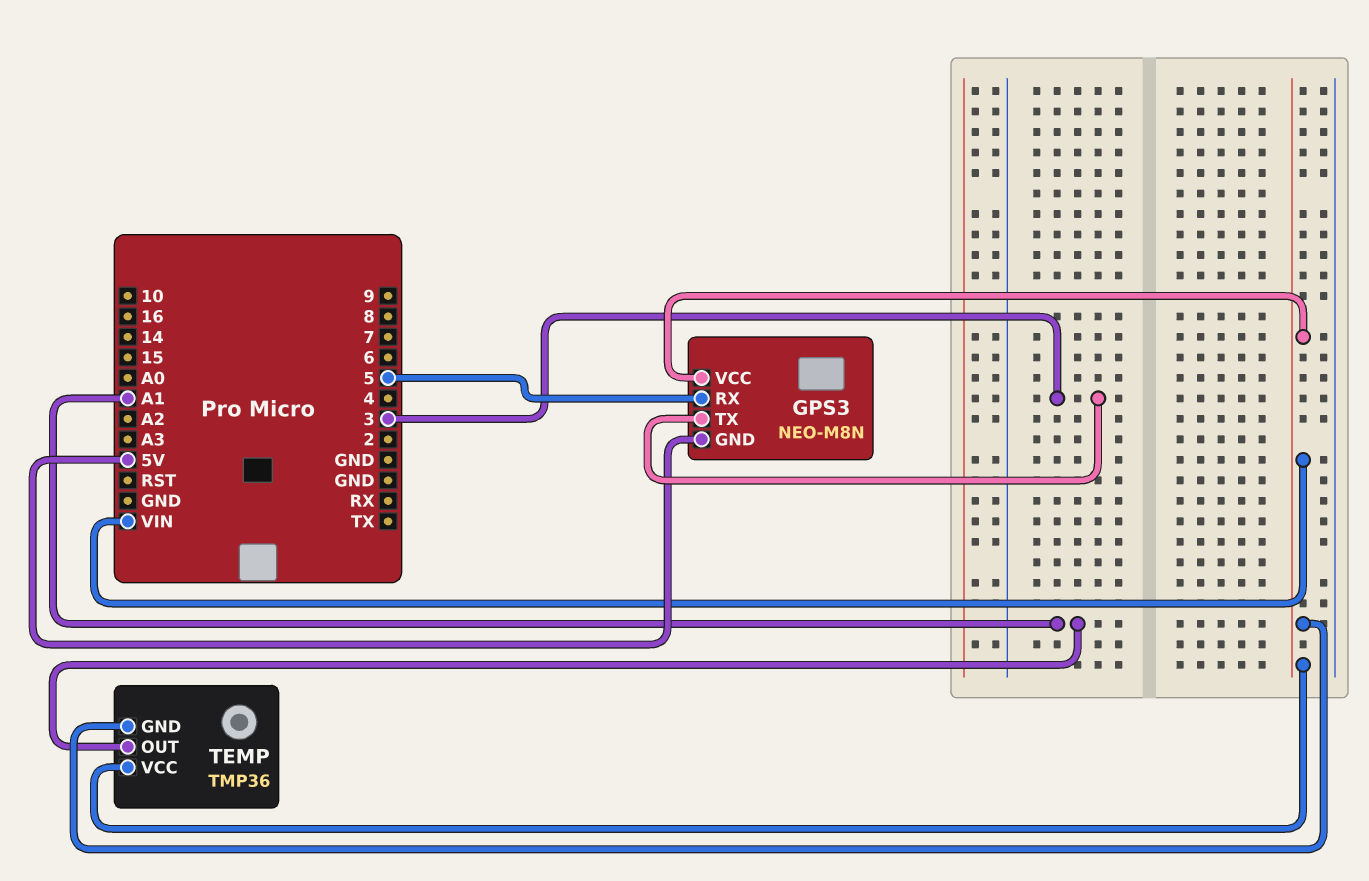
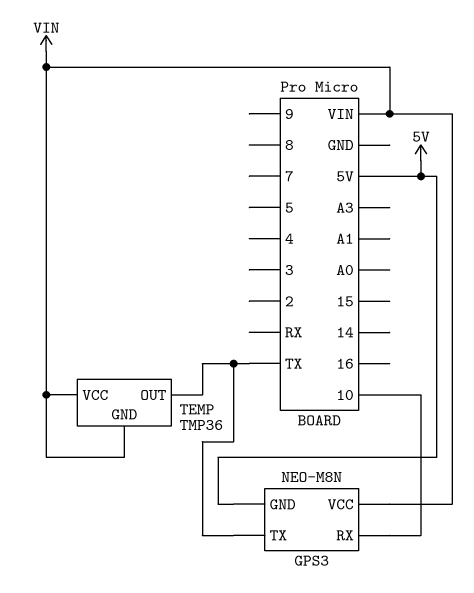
GPS3 pin RX: 5 -> 10
GPS3 pin TX: 3 -> TX
TEMP pin OUT: A1 -> TX

